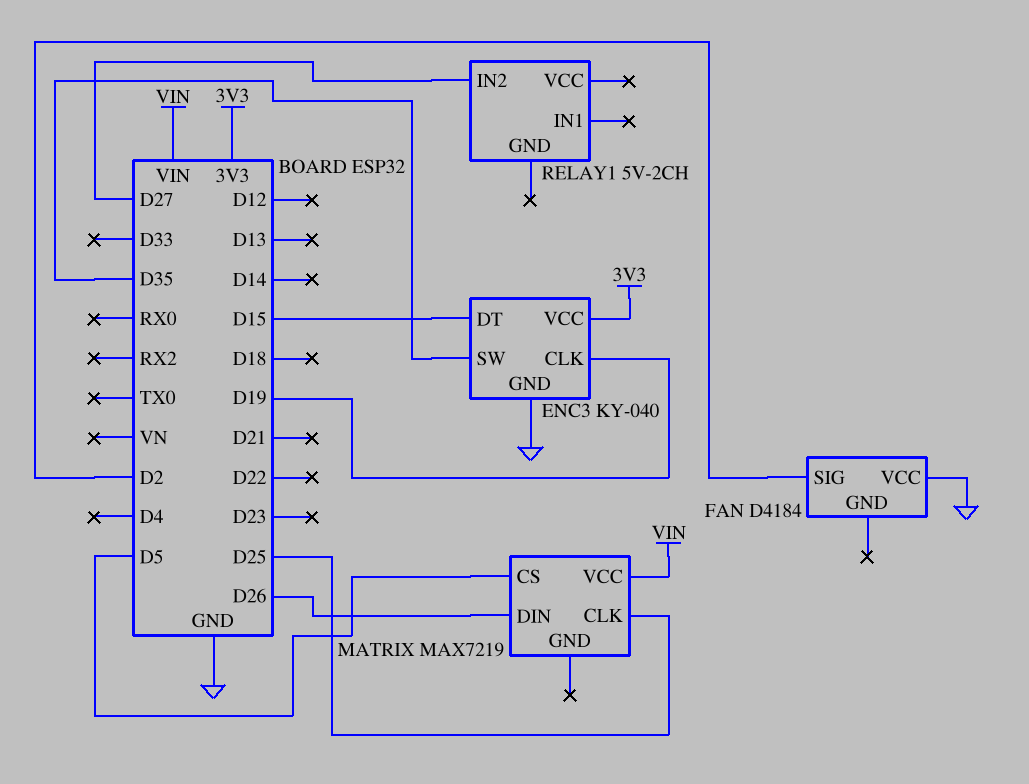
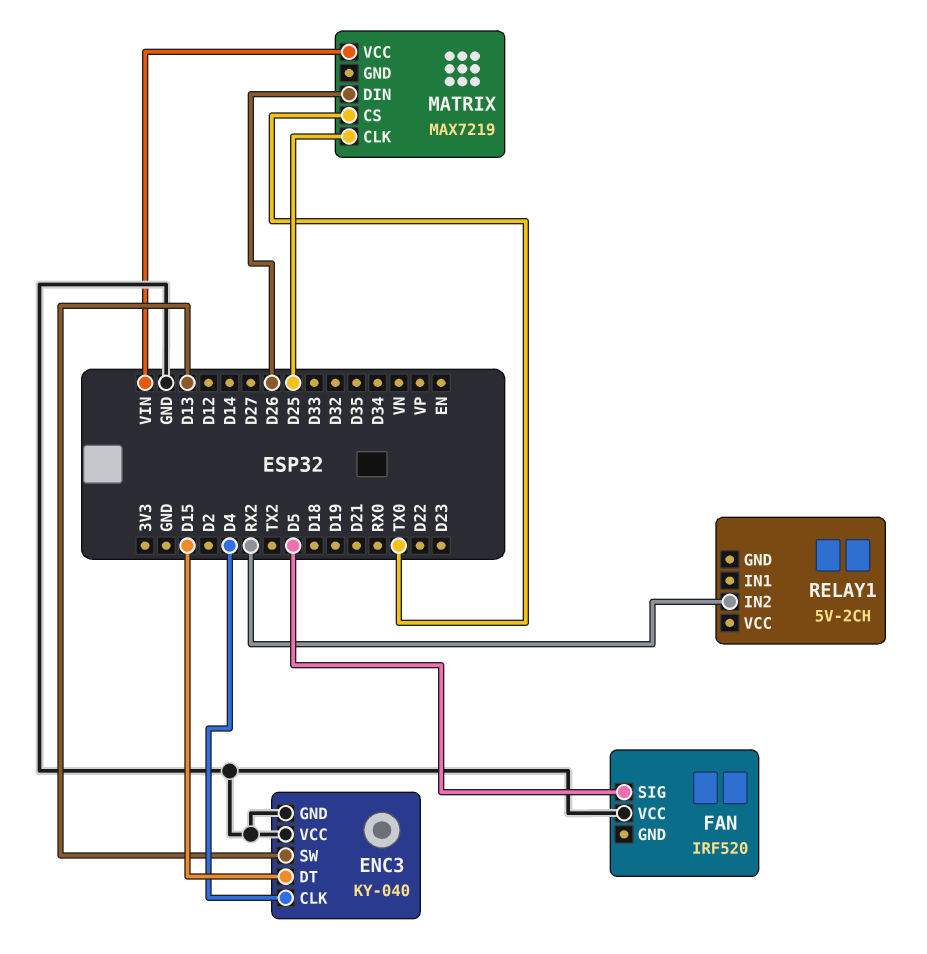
ENC3 pin CLK: D19 -> D4
ENC3 pin SW: D35 -> D13
ENC3 pin VCC: 3V3 -> GND
FAN: D4184 -> IRF520
FAN pin SIG: D2 -> D5
MATRIX pin CS: D5 -> TX0
RELAY1 pin IN2: D27 -> RX2

